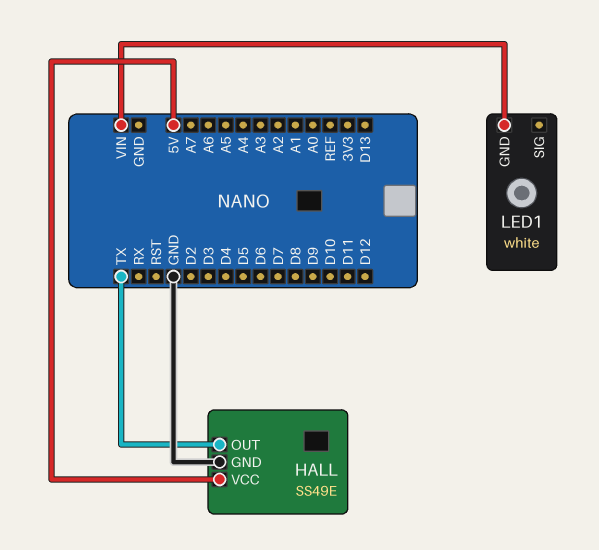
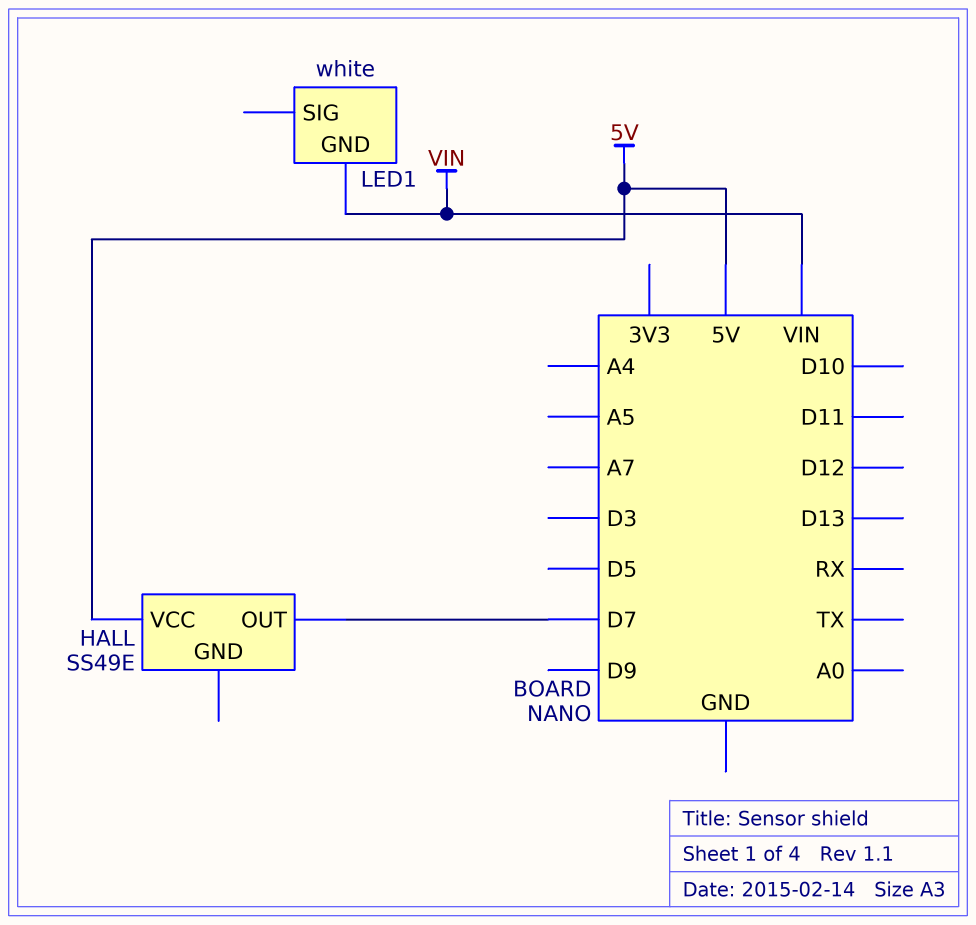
HALL pin GND: GND -> none
HALL pin OUT: TX -> D7

